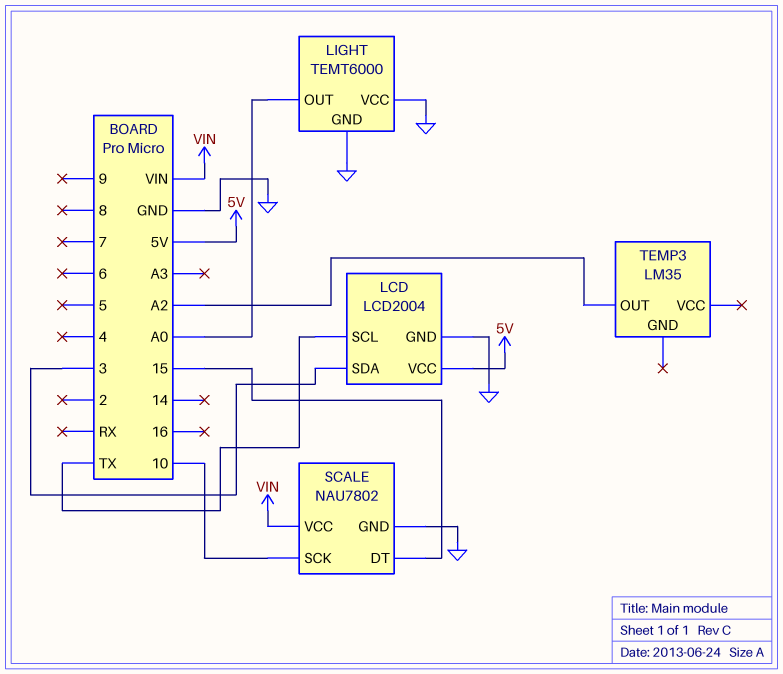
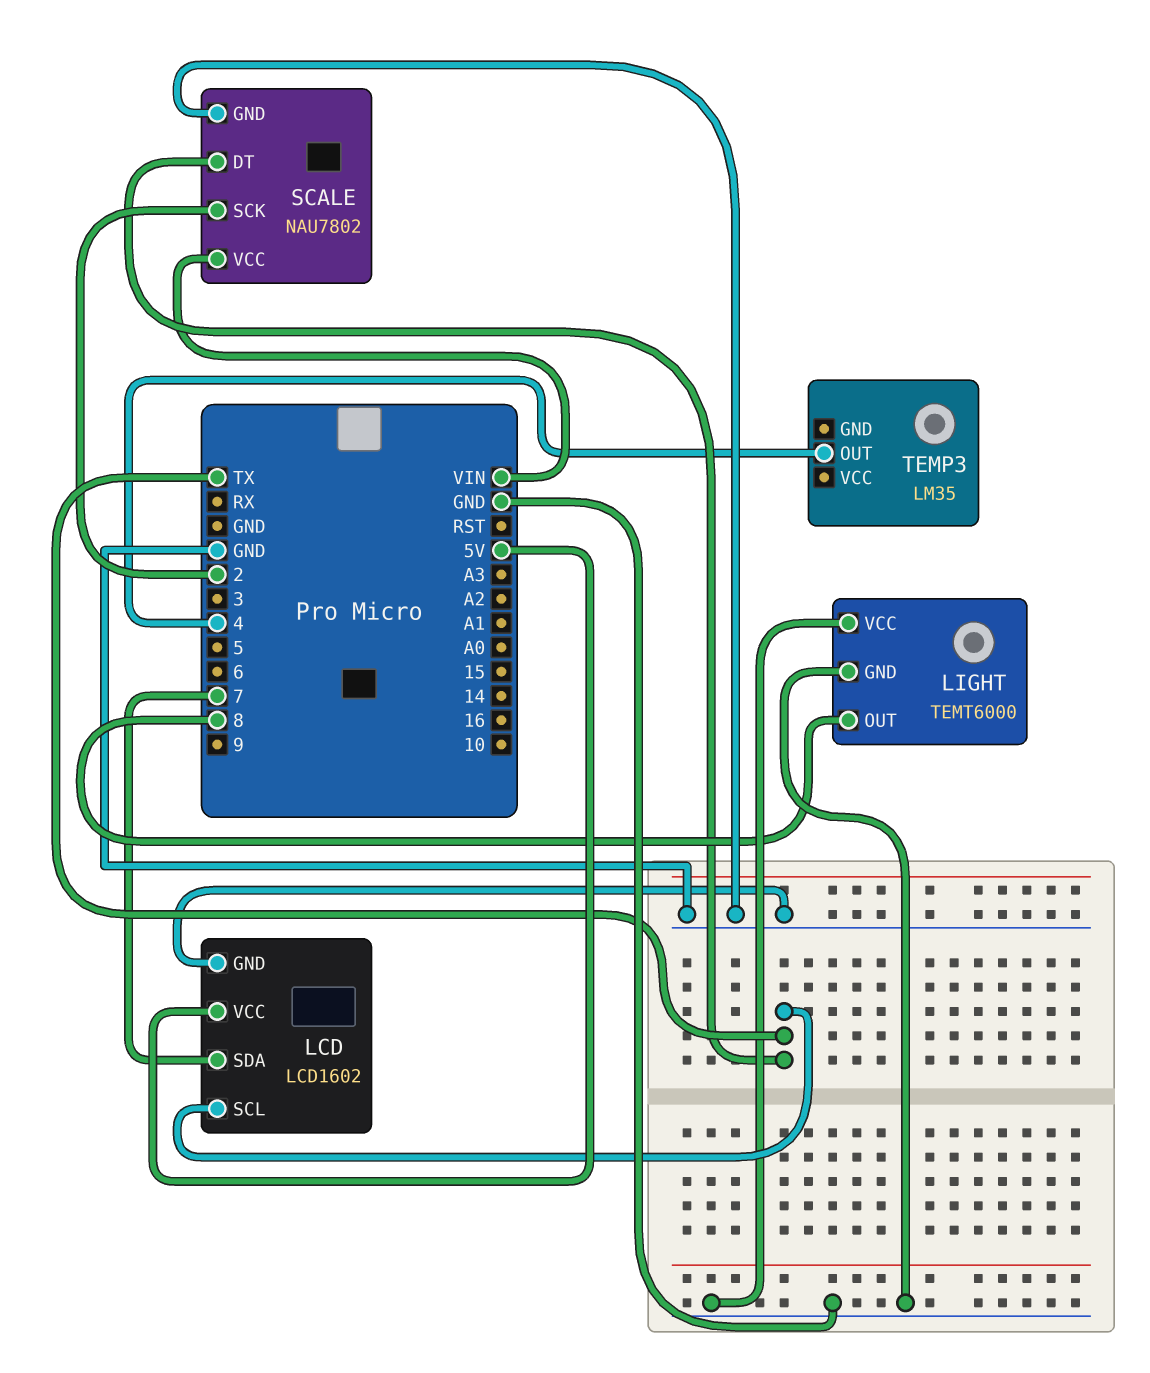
LCD: LCD2004 -> LCD1602
LCD pin SDA: 3 -> 7
LIGHT pin OUT: A0 -> 8
SCALE pin DT: 15 -> TX
SCALE pin SCK: 10 -> 2
TEMP3 pin OUT: A2 -> 4

